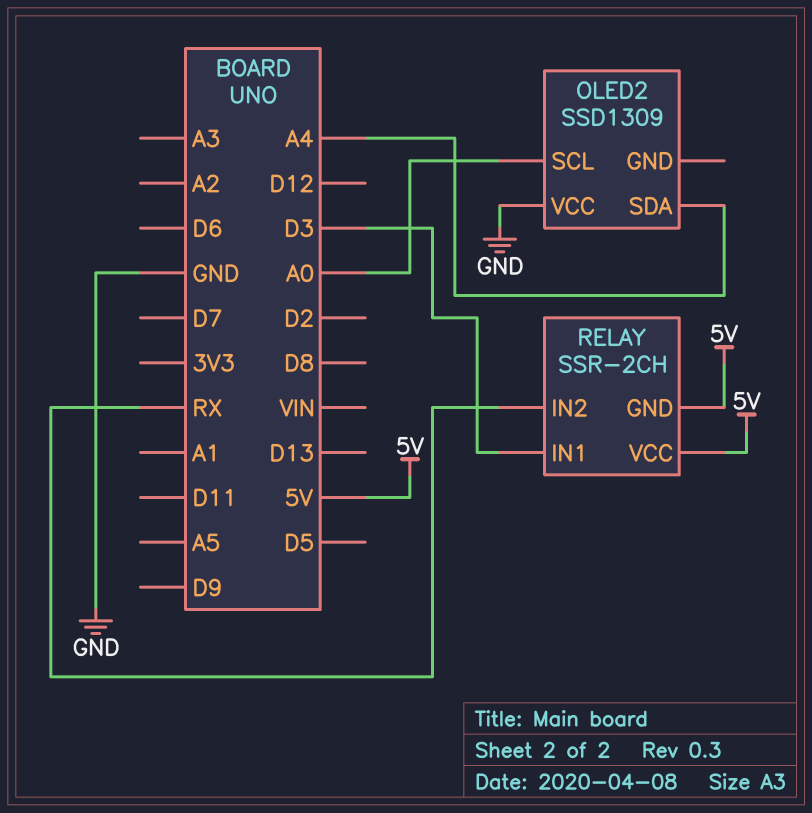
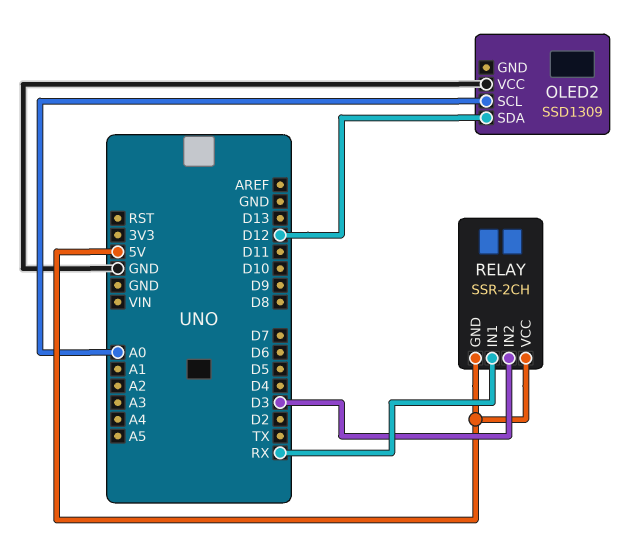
OLED2 pin SDA: A4 -> D12
RELAY pin IN1: D3 -> RX
RELAY pin IN2: RX -> D3

